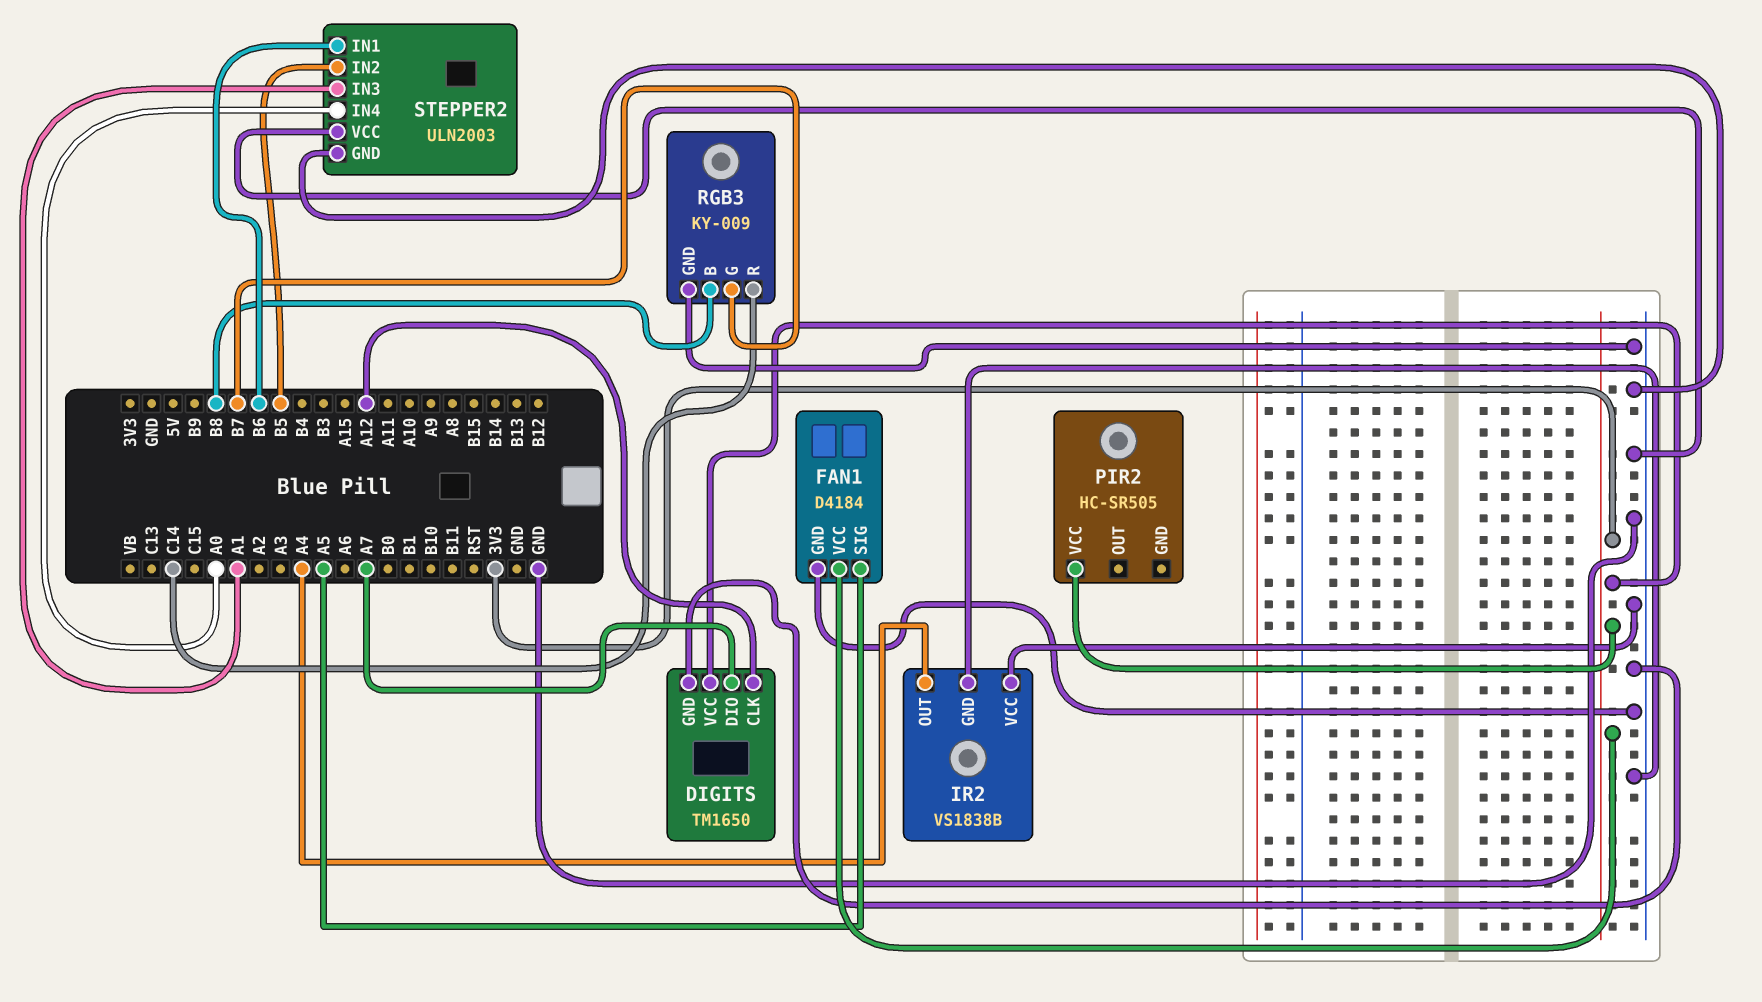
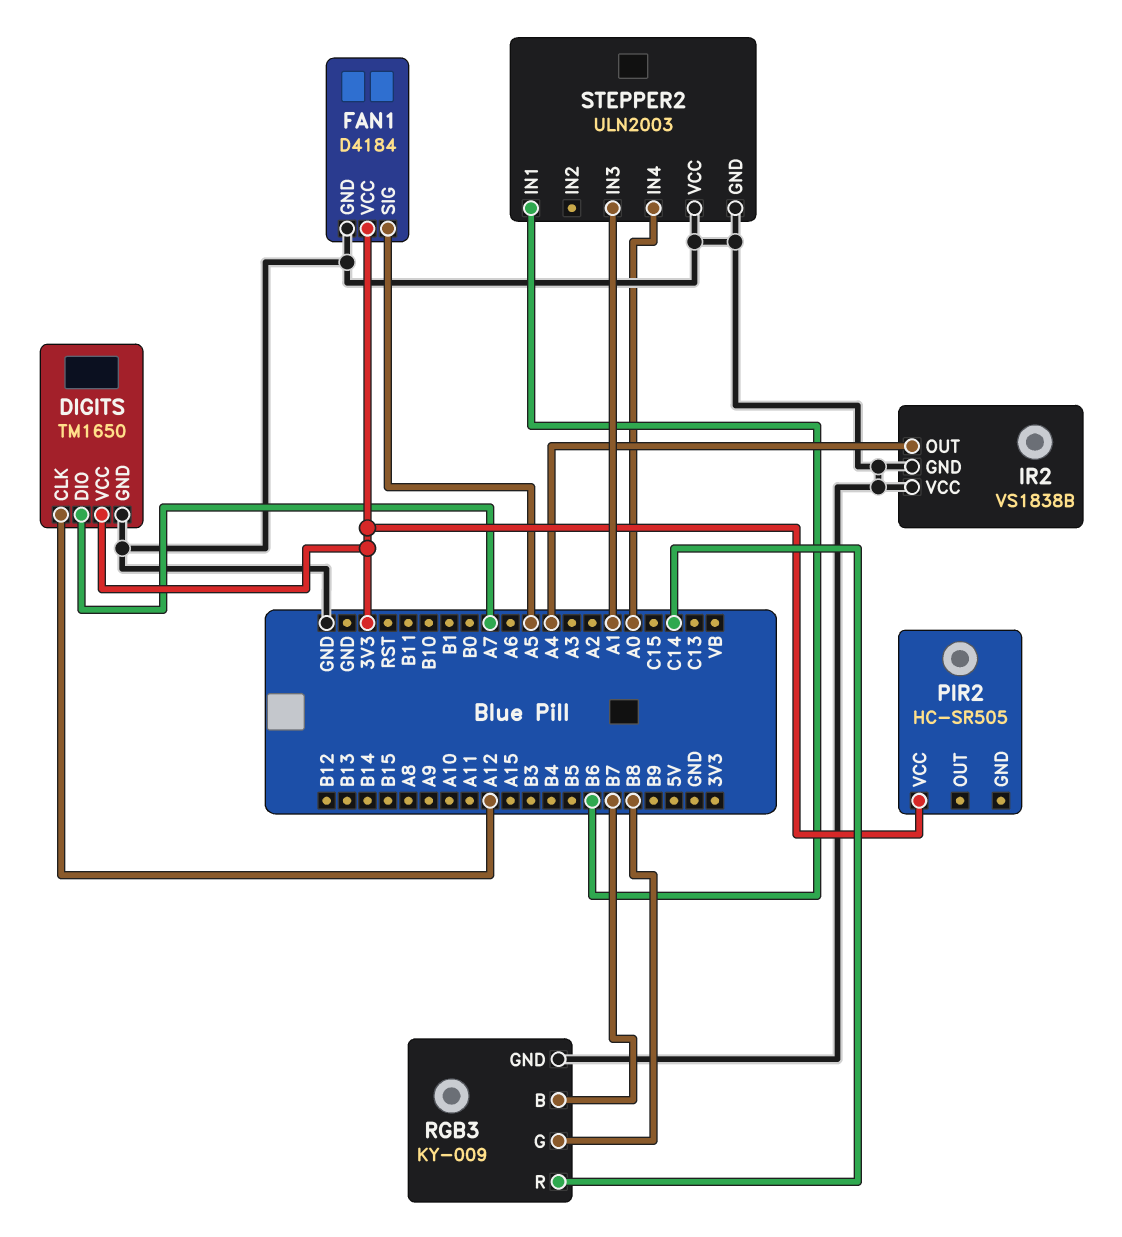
RGB3 pin B: B8 -> B7
RGB3 pin G: B7 -> B8
STEPPER2 pin IN2: B5 -> none

